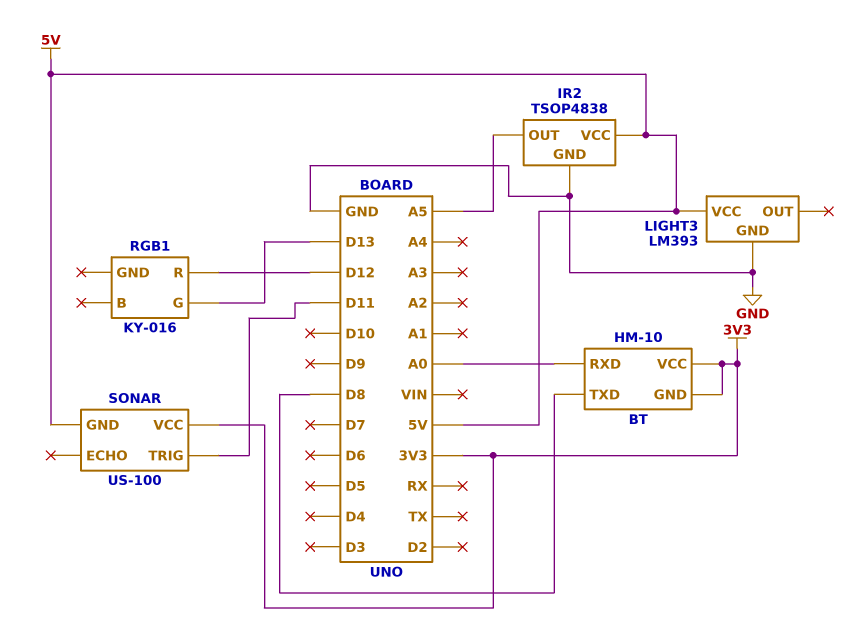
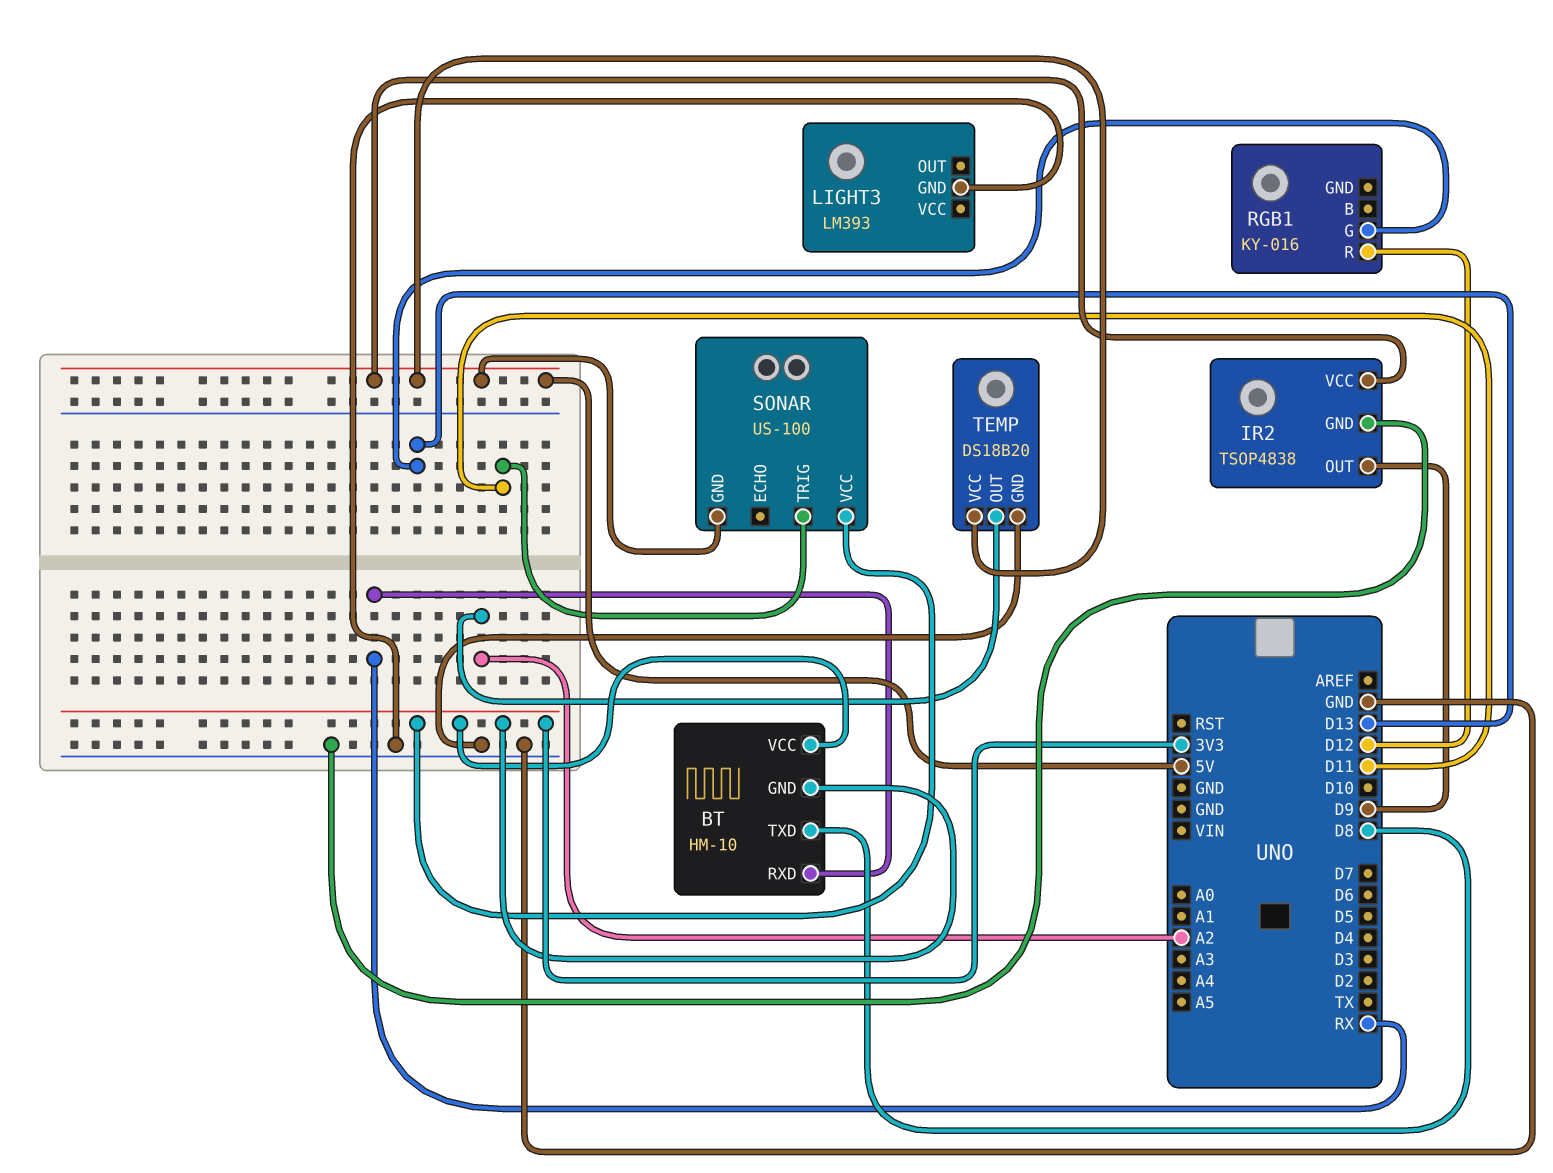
BT pin RXD: A0 -> RX
IR2 pin OUT: A5 -> D9
LIGHT3 pin VCC: 5V -> none
TEMP: none -> DS18B20
TEMP pin GND: none -> GND
TEMP pin OUT: none -> A2
TEMP pin VCC: none -> 5V

